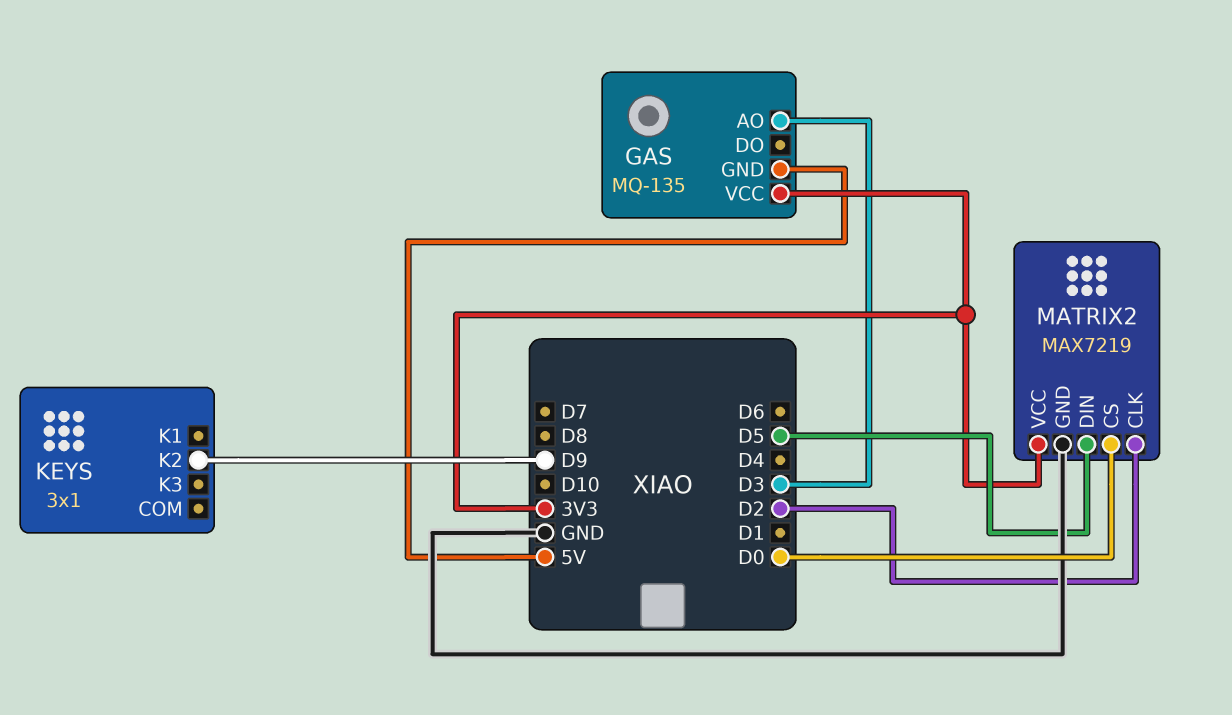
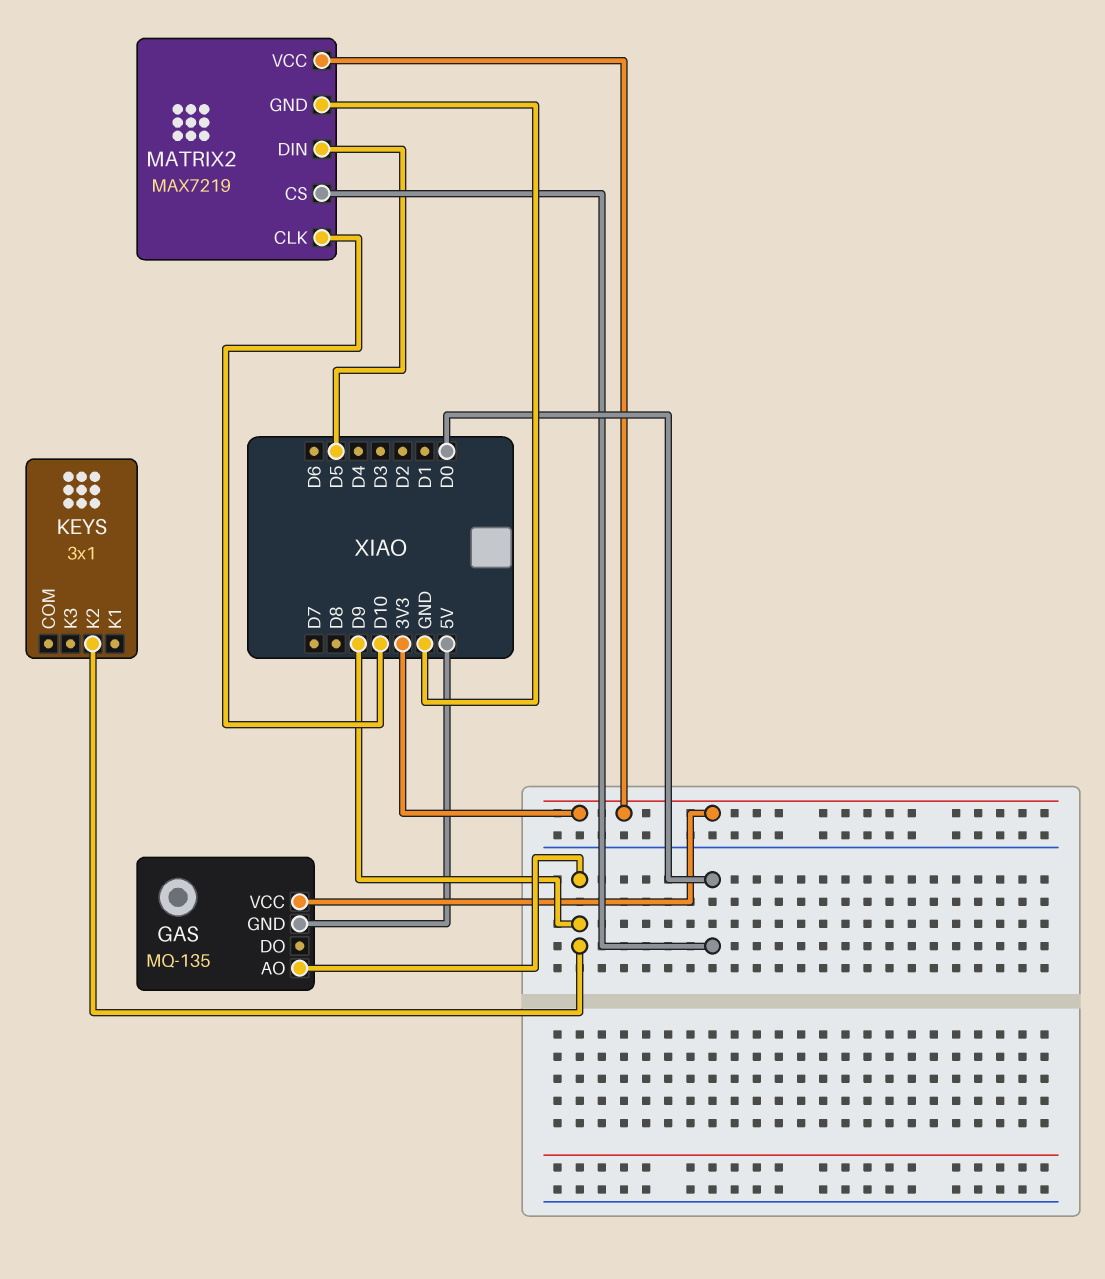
GAS pin AO: D3 -> D9
MATRIX2 pin CLK: D2 -> D10

